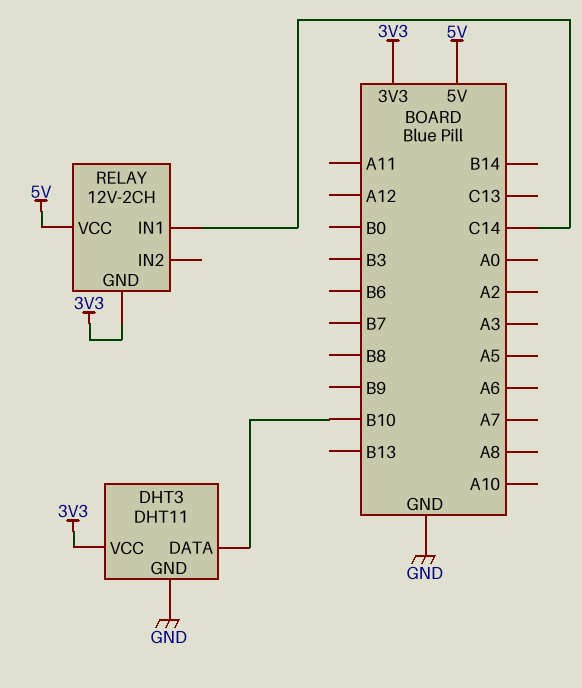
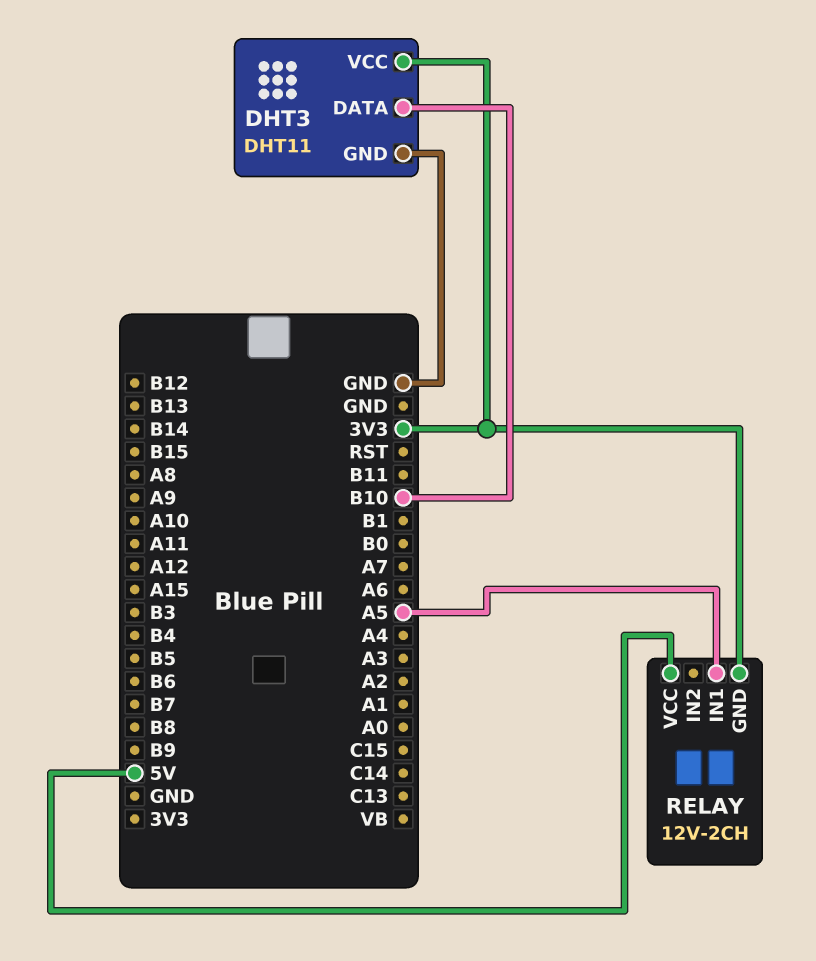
RELAY pin IN1: C14 -> A5

